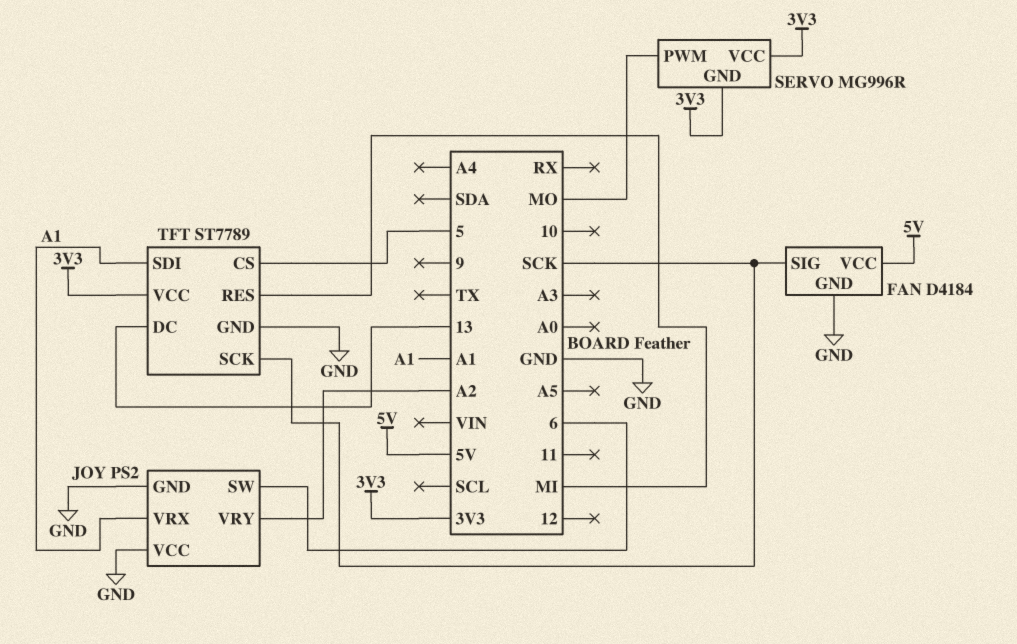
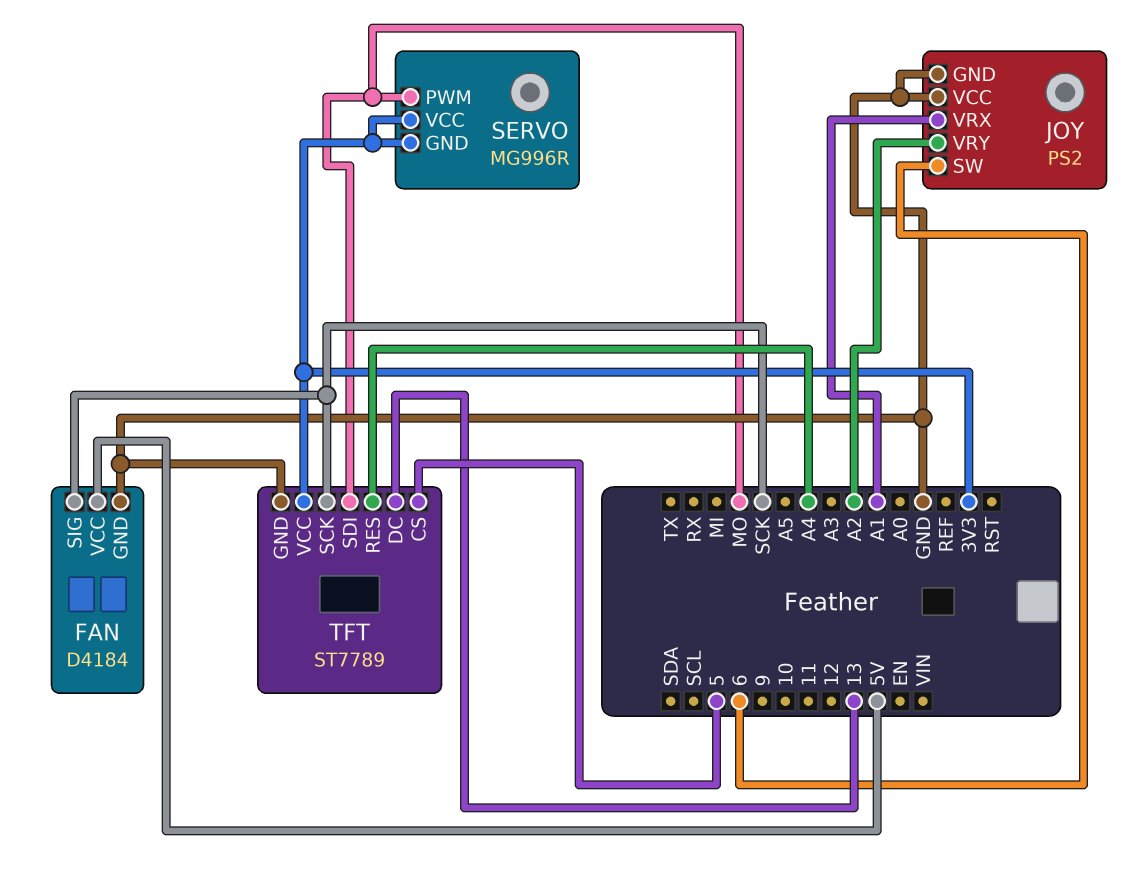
TFT pin RES: MI -> A4
TFT pin SDI: A1 -> MO

